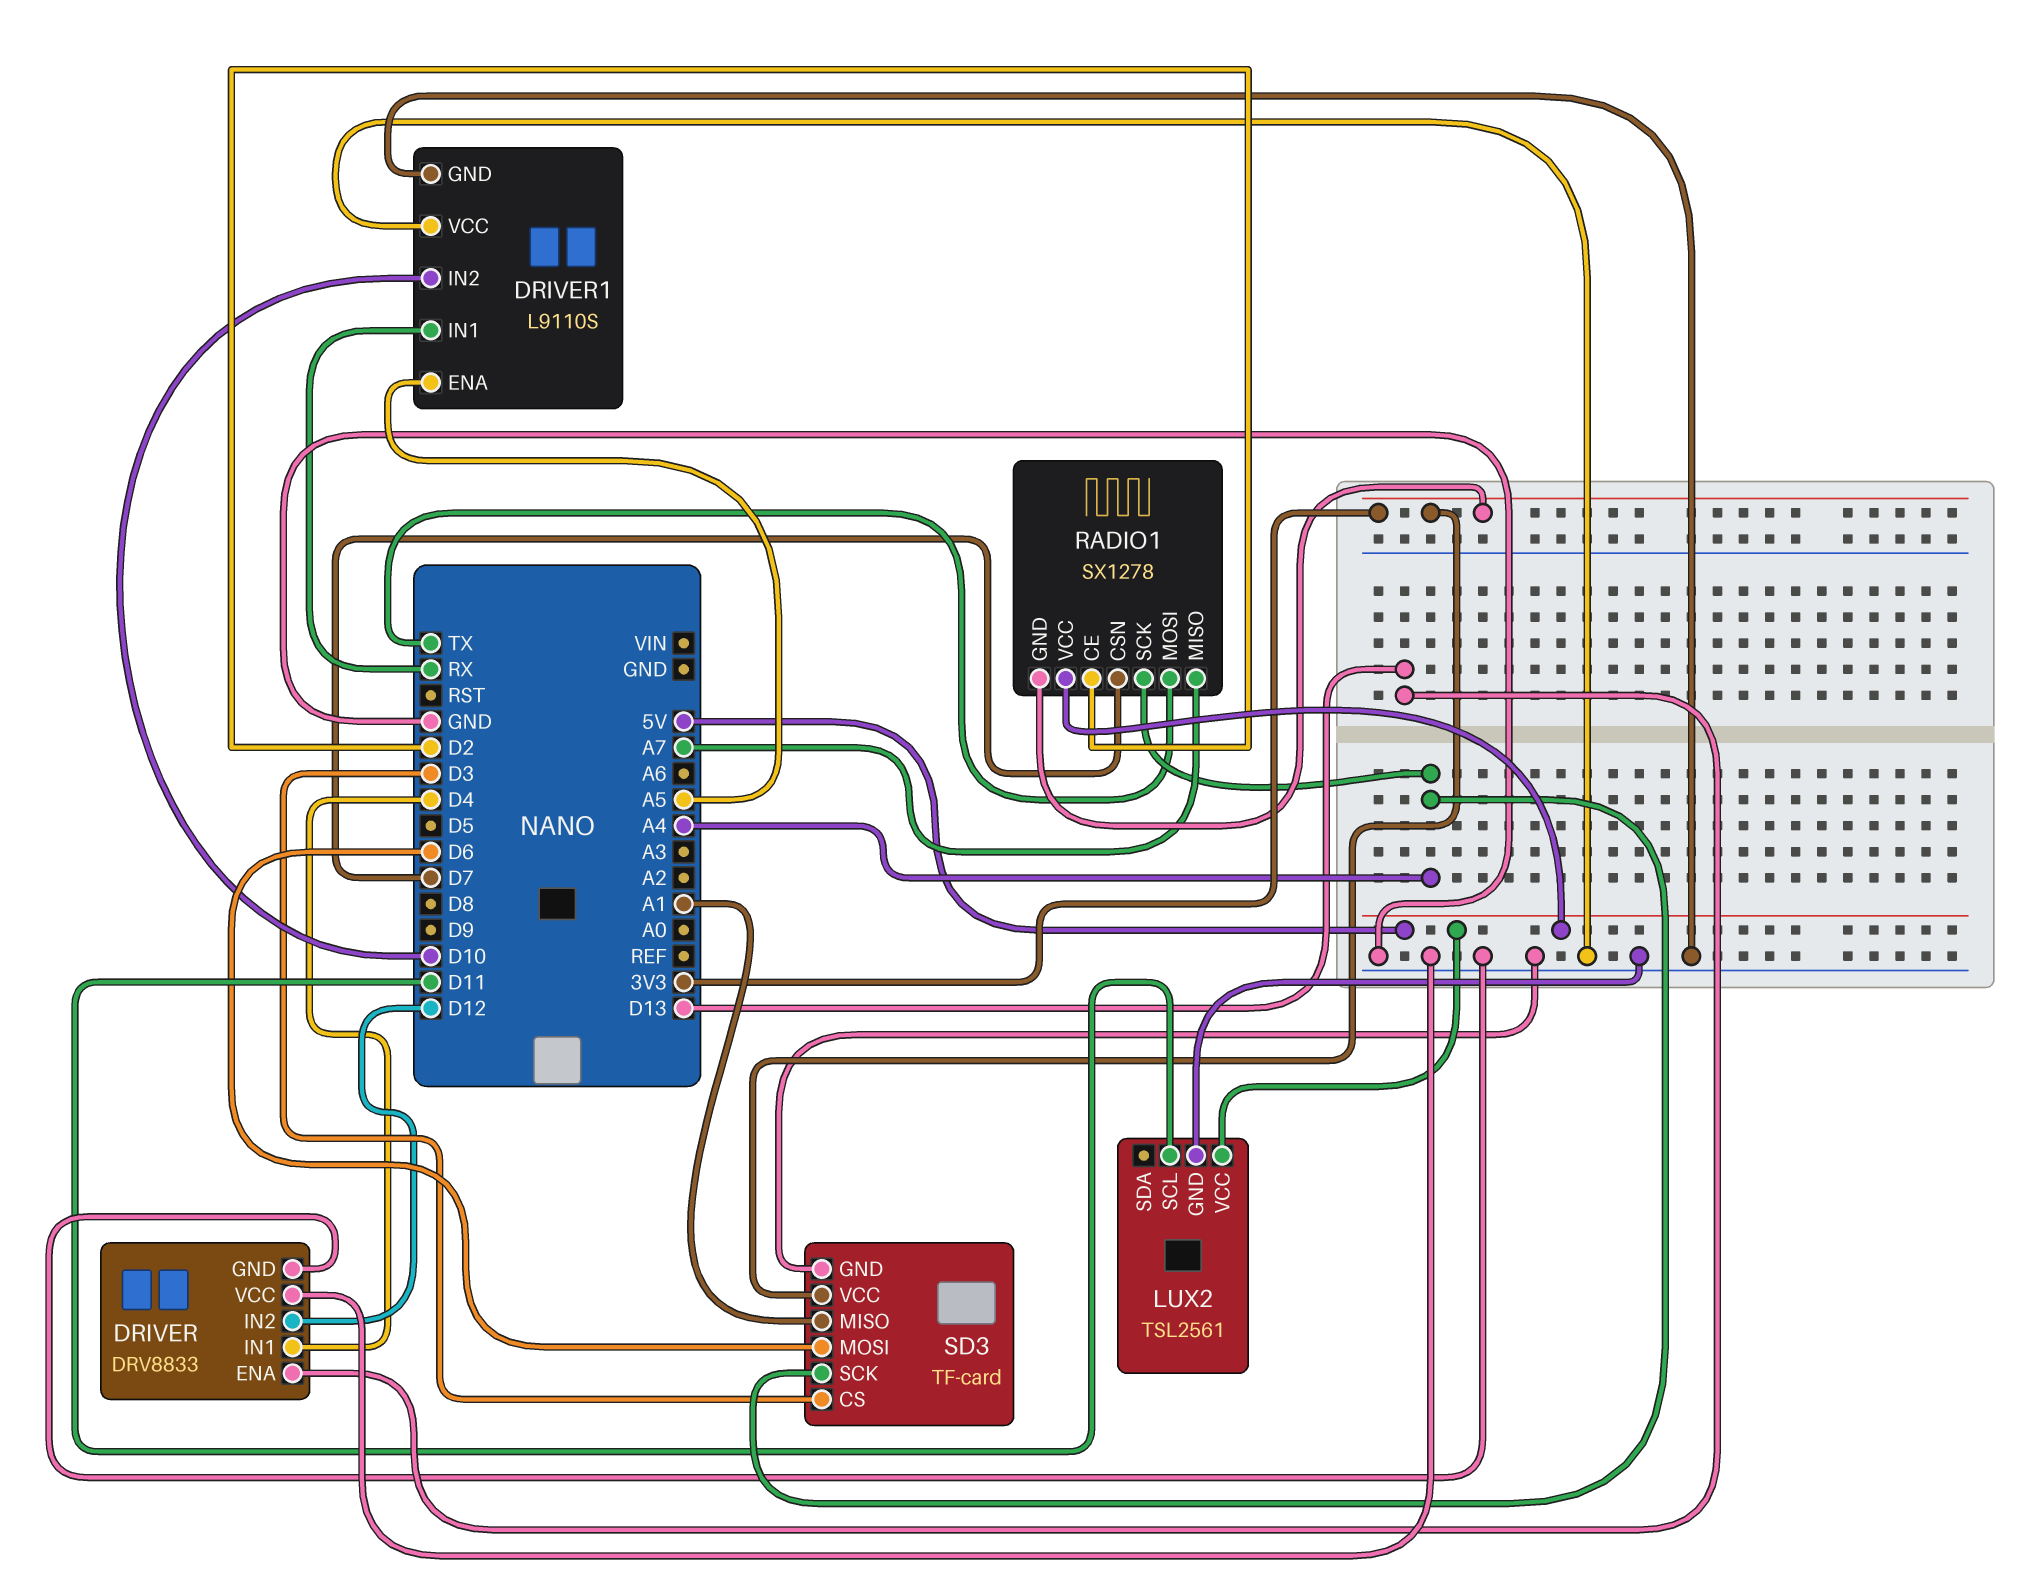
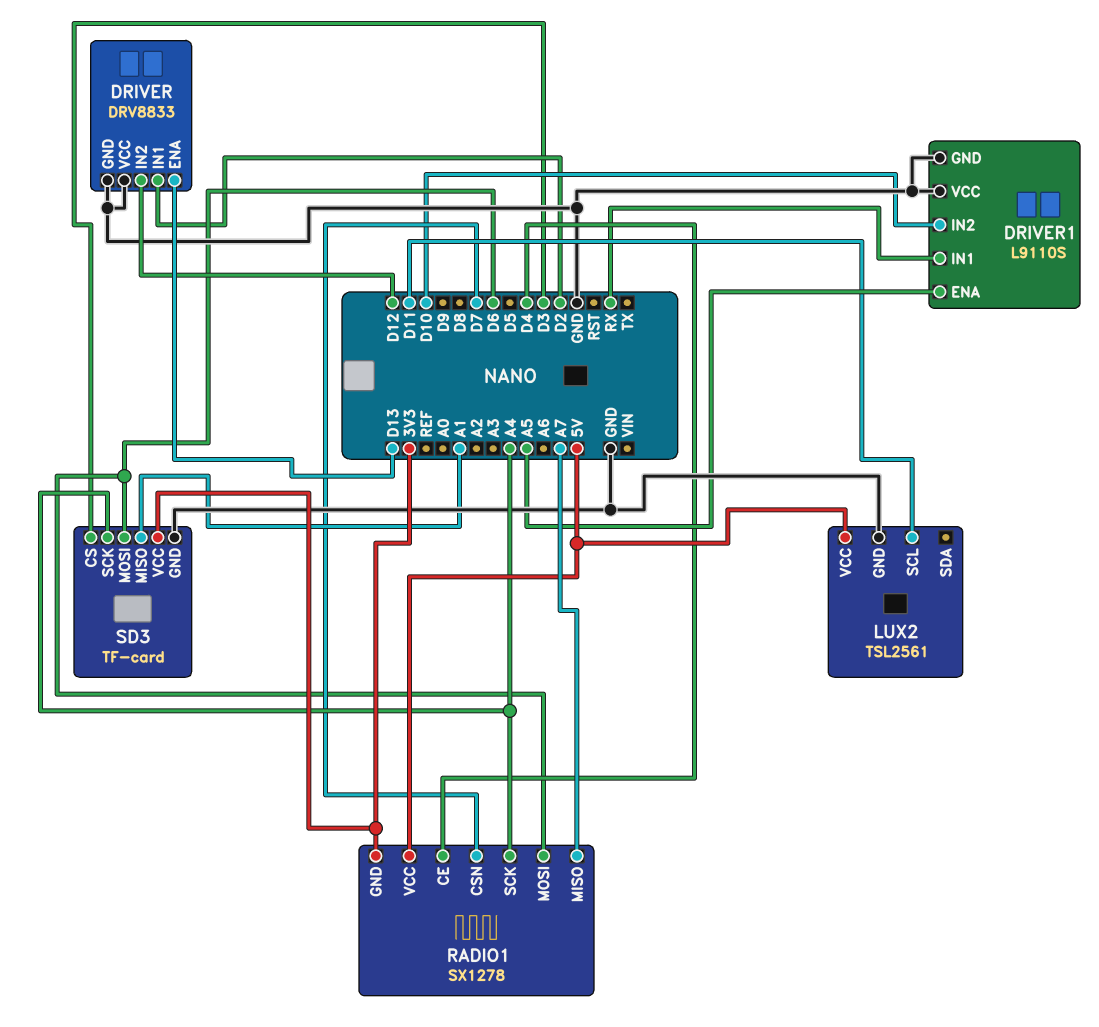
DRIVER pin IN1: D4 -> D2
RADIO1 pin CE: D2 -> D4
RADIO1 pin MOSI: TX -> D6

